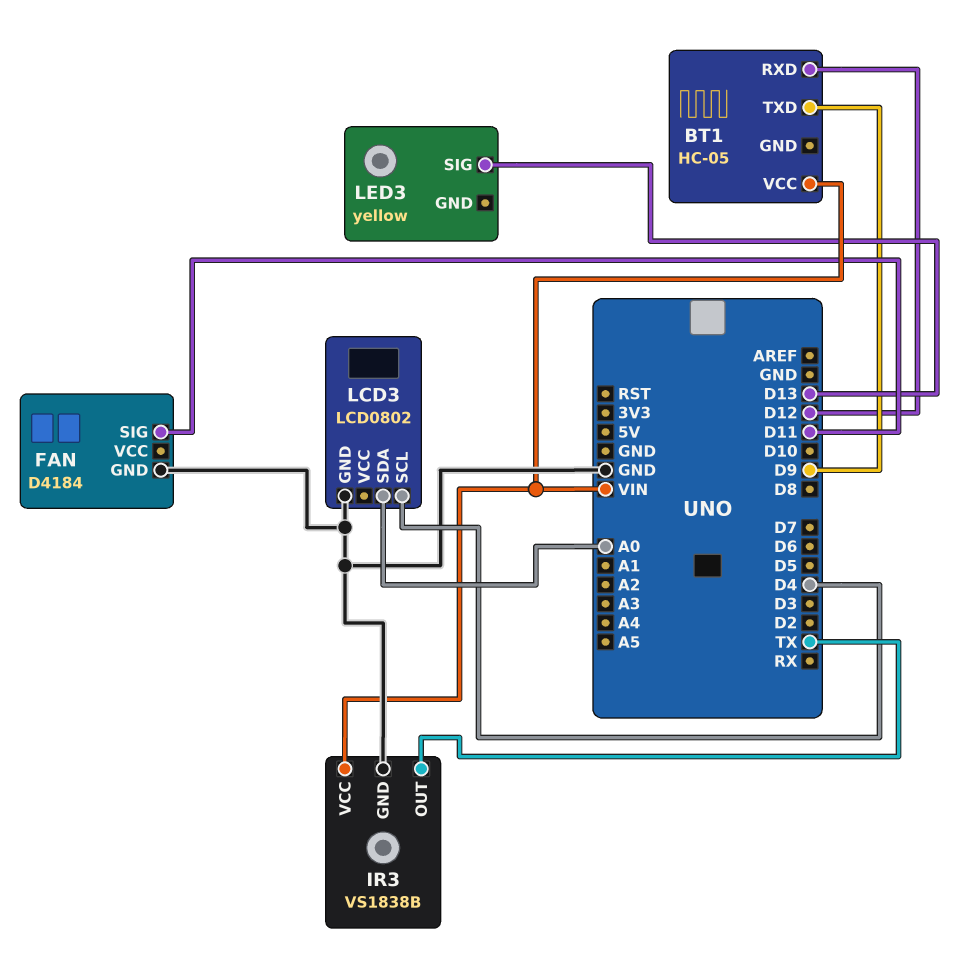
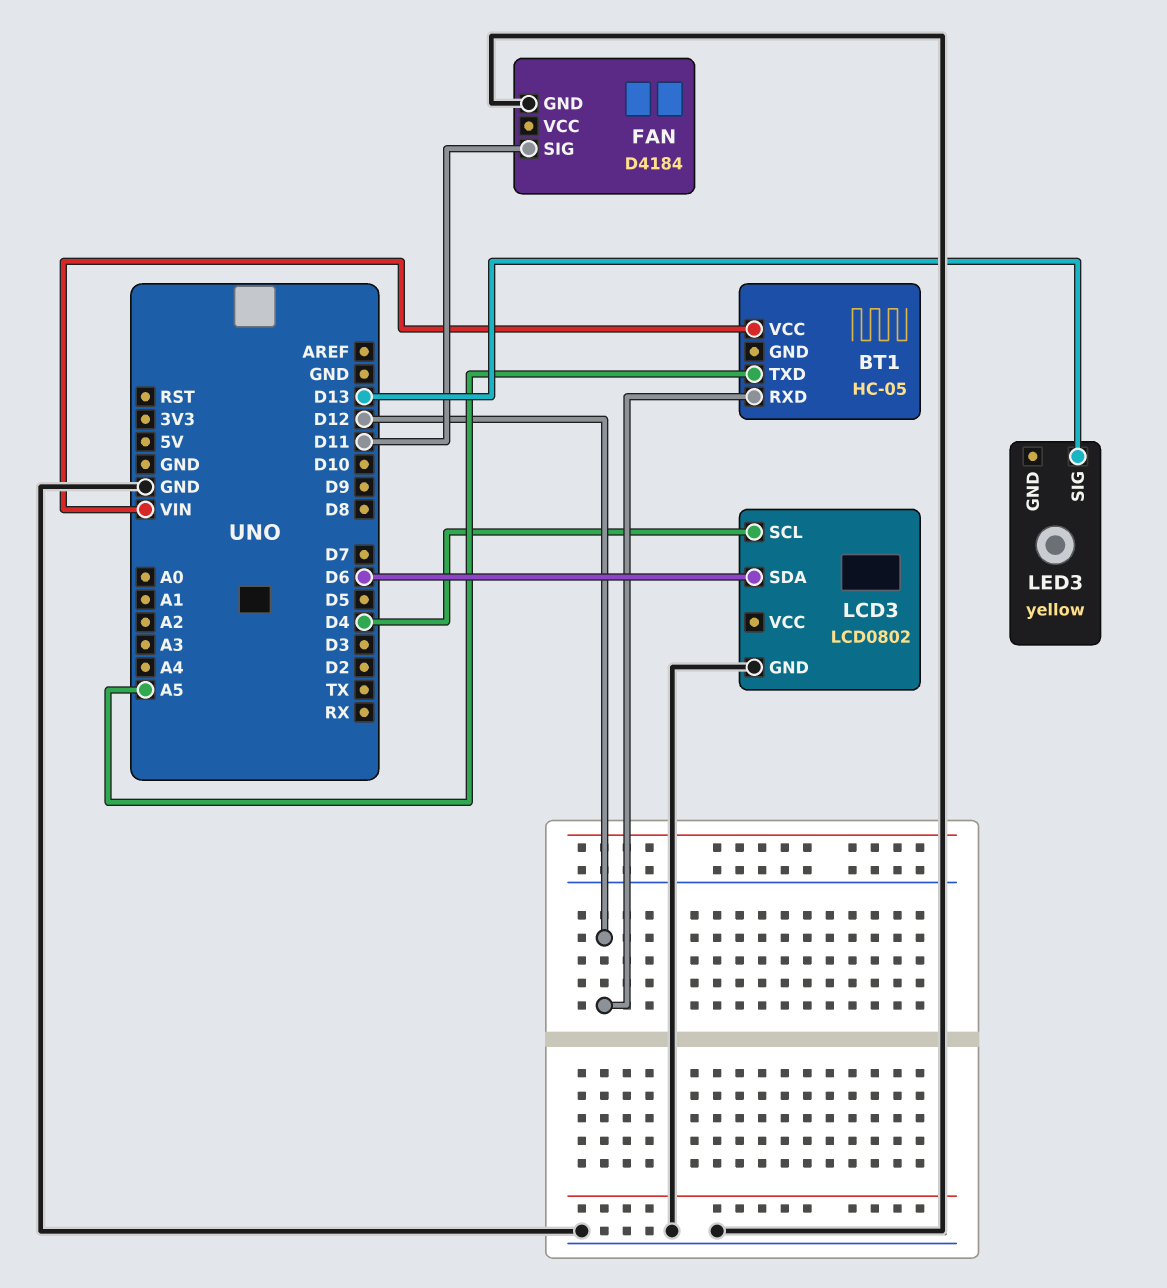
BT1 pin TXD: D9 -> A5
IR3: VS1838B -> none
IR3 pin GND: GND -> none
IR3 pin OUT: TX -> none
IR3 pin VCC: VIN -> none
LCD3 pin SDA: A0 -> D6

